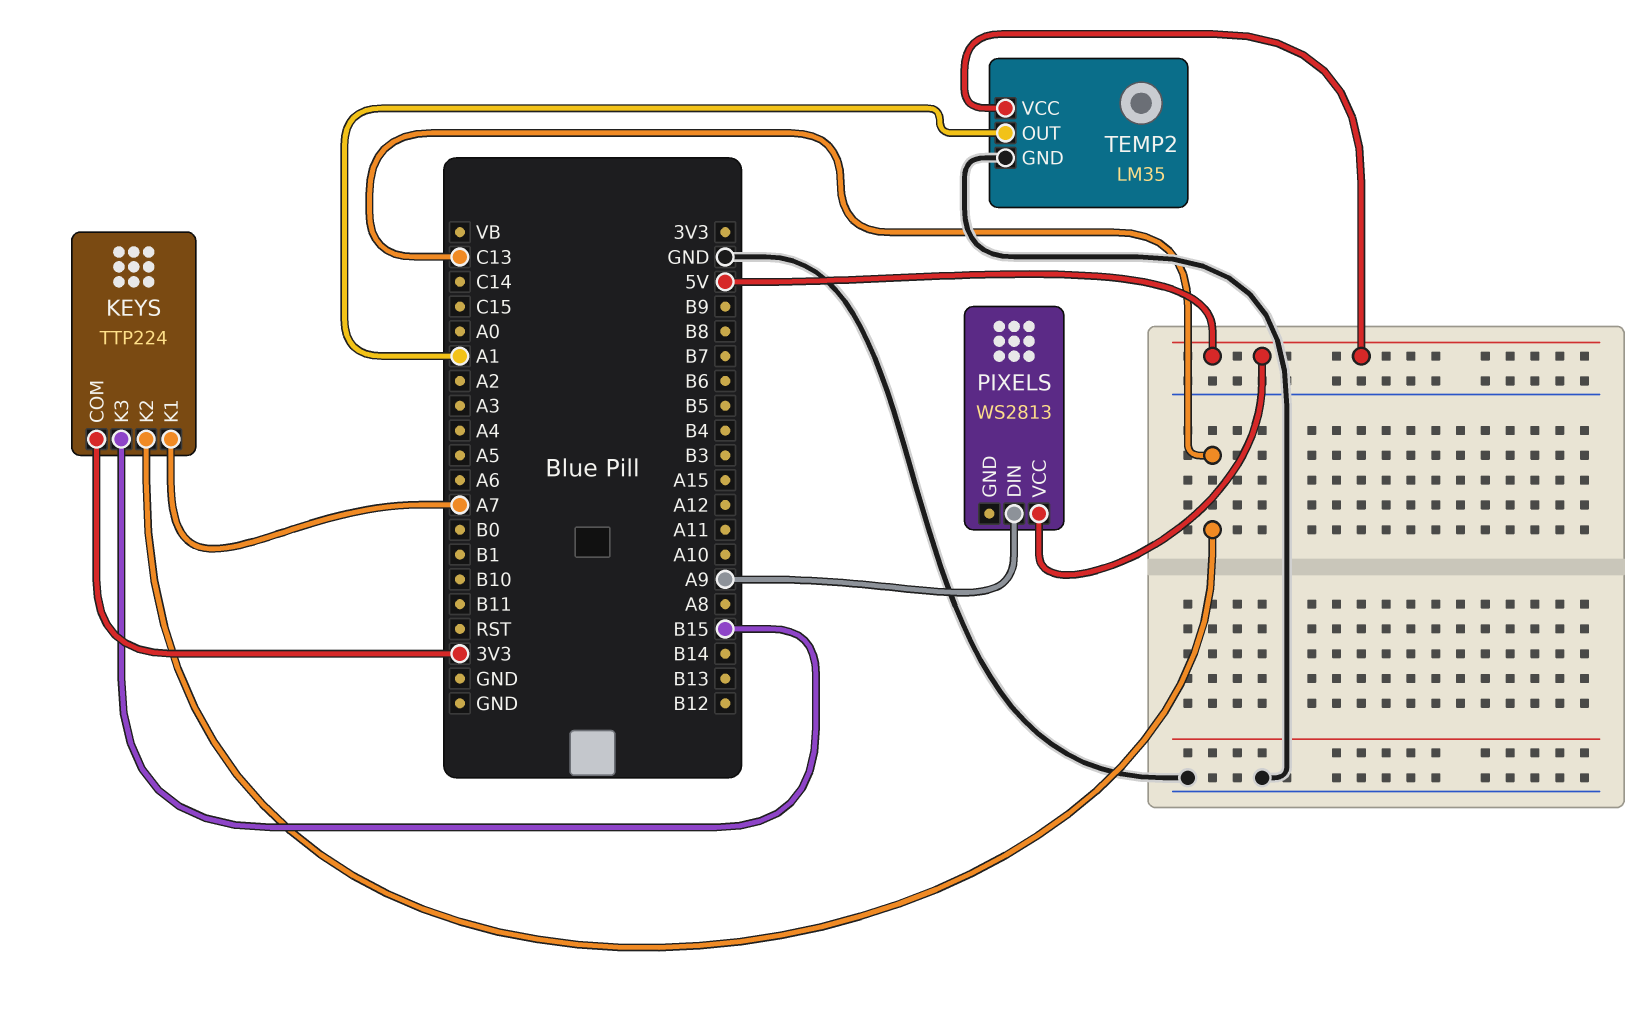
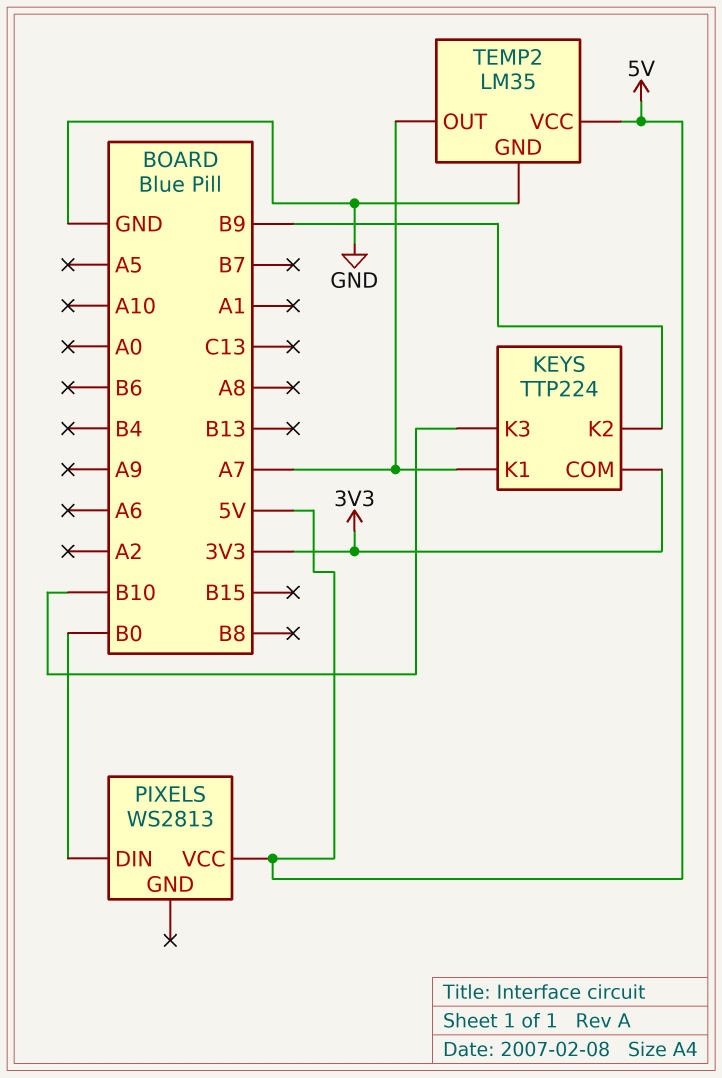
KEYS pin K2: C13 -> B9
KEYS pin K3: B15 -> B10
PIXELS pin DIN: A9 -> B0
TEMP2 pin OUT: A1 -> A7

